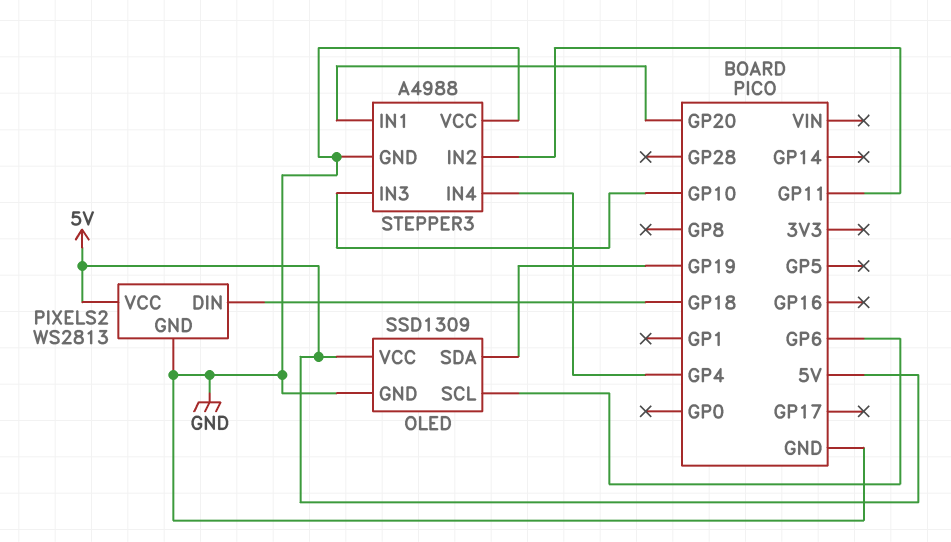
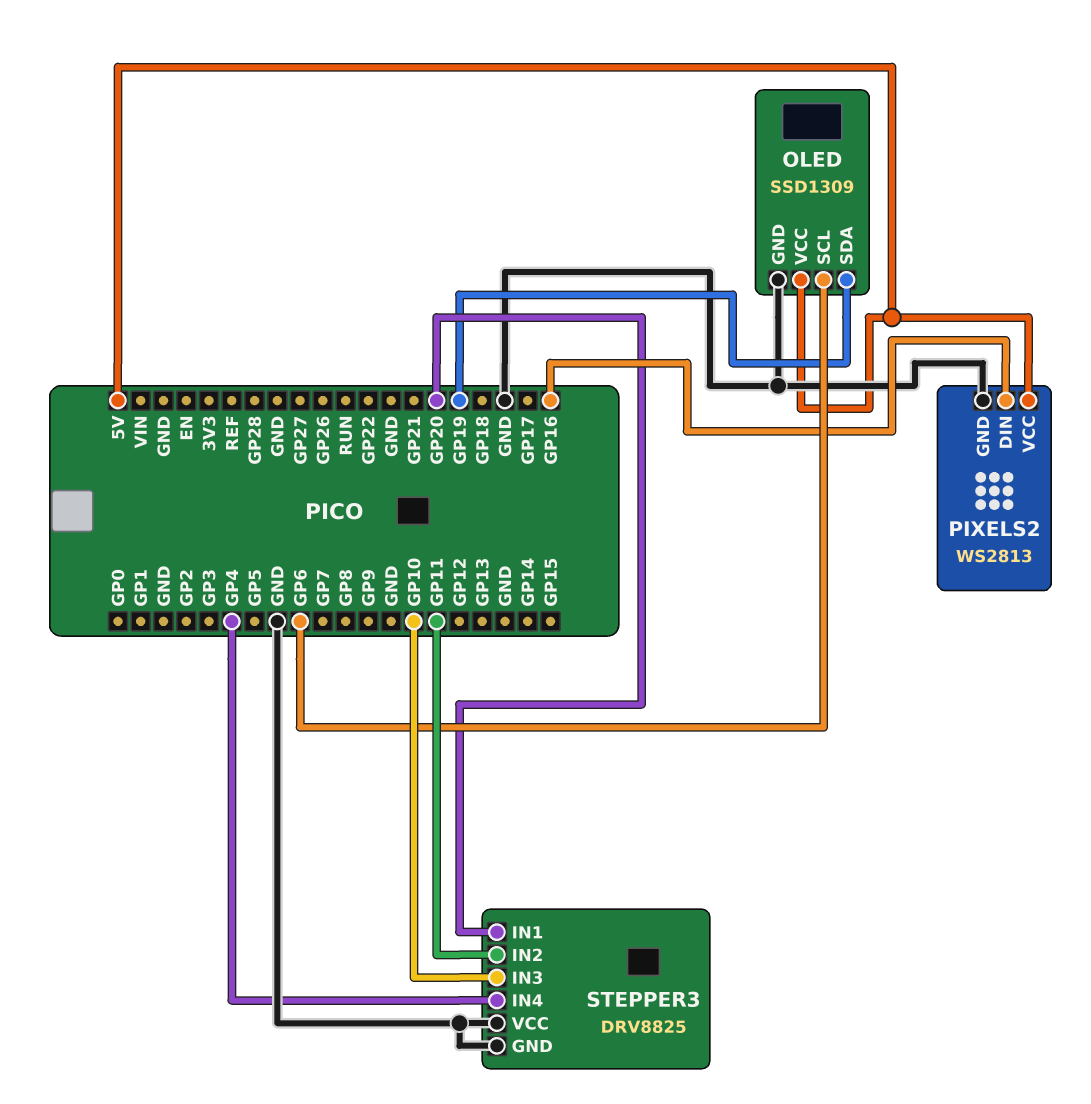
PIXELS2 pin DIN: GP18 -> GP16
STEPPER3: A4988 -> DRV8825

